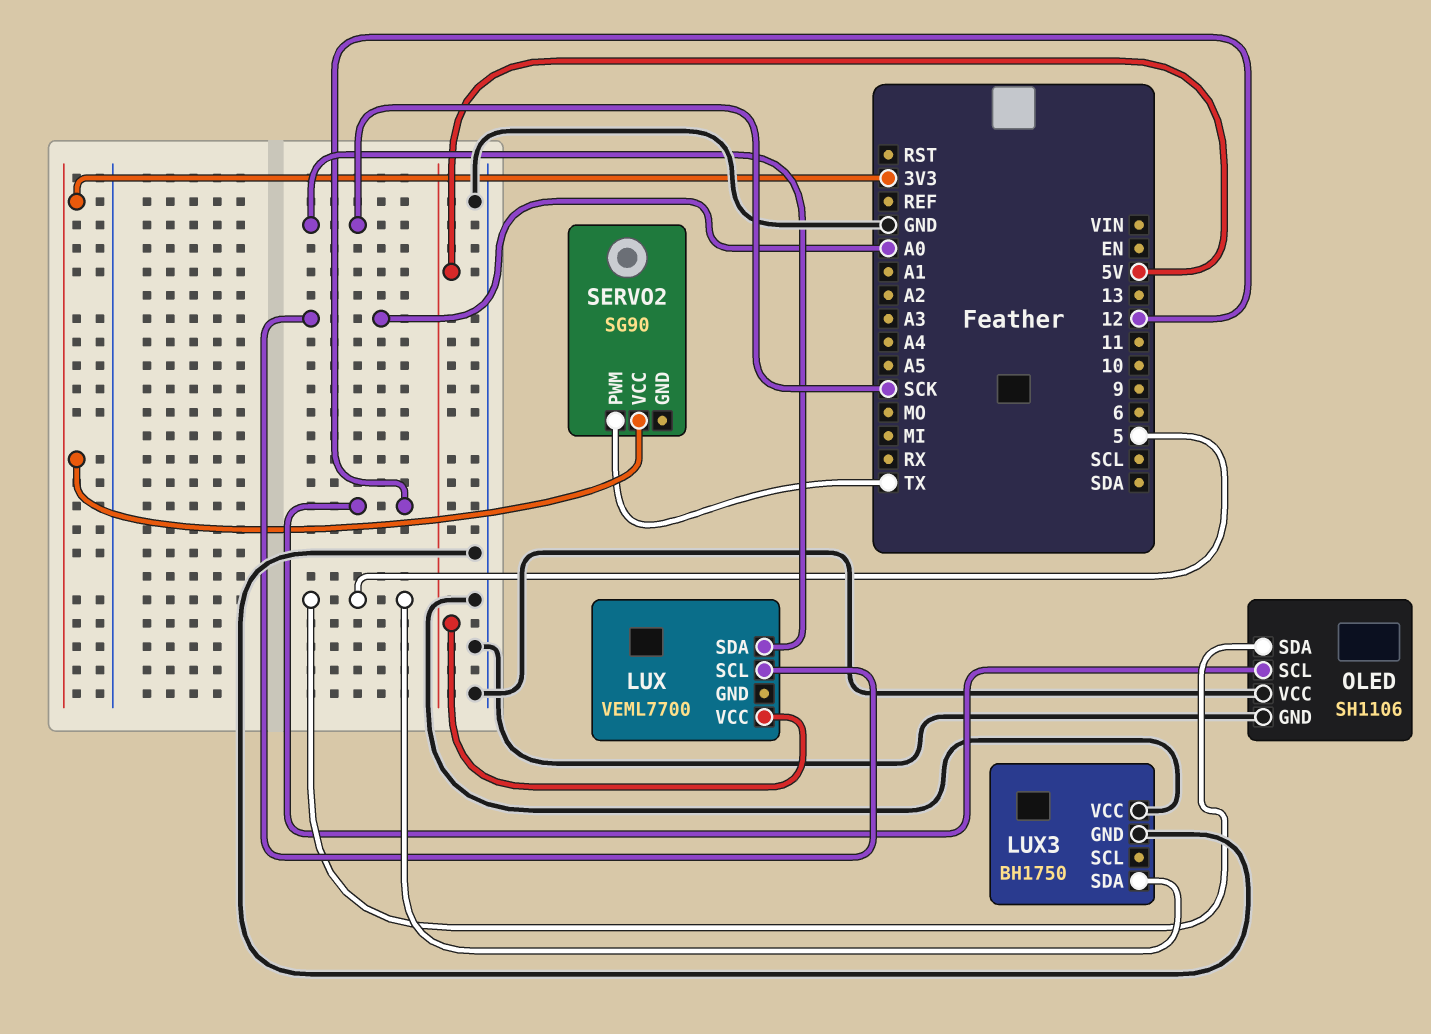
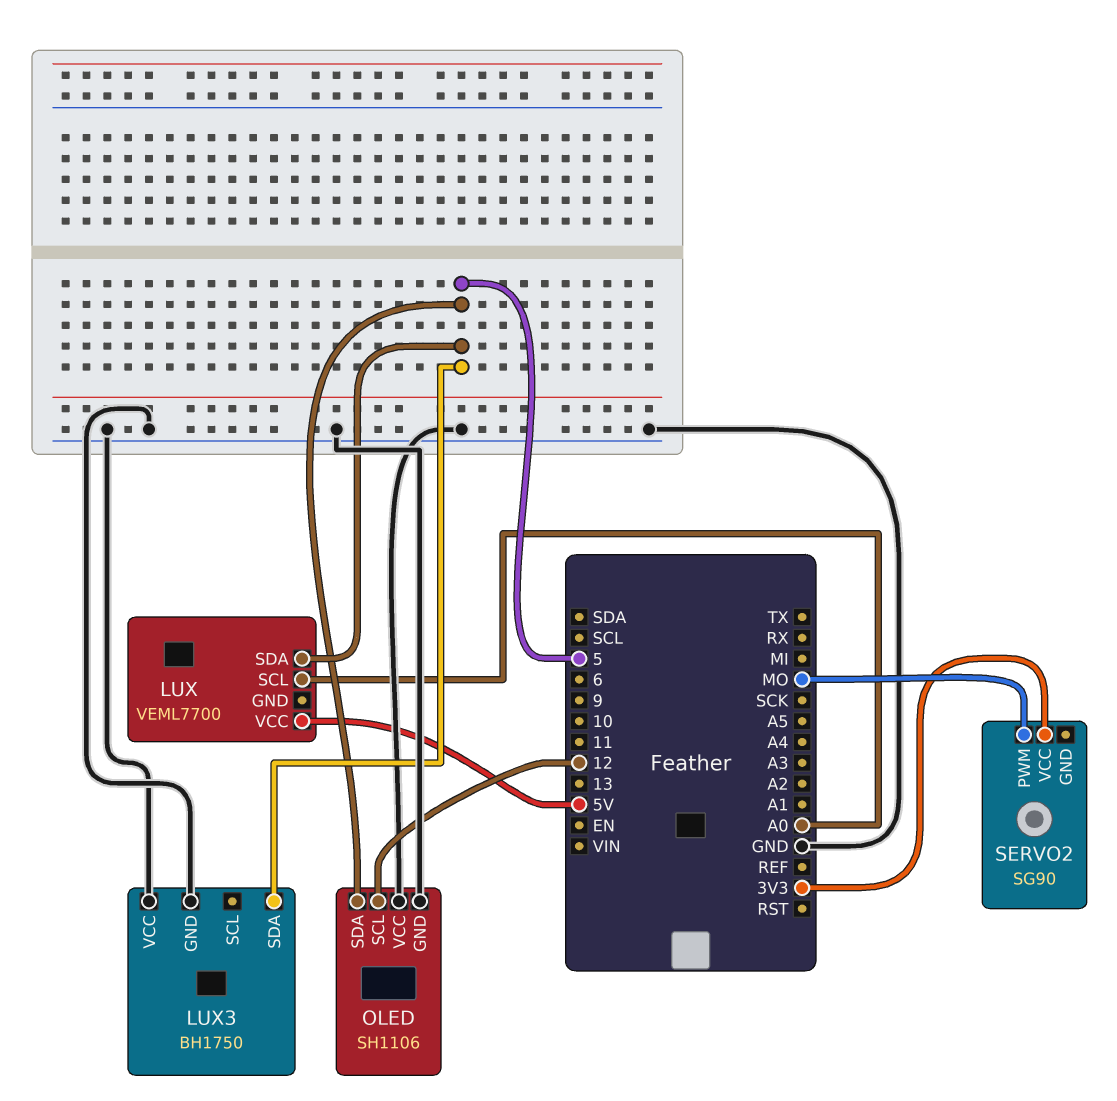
LUX pin SDA: SCK -> 5
SERVO2 pin PWM: TX -> MO

